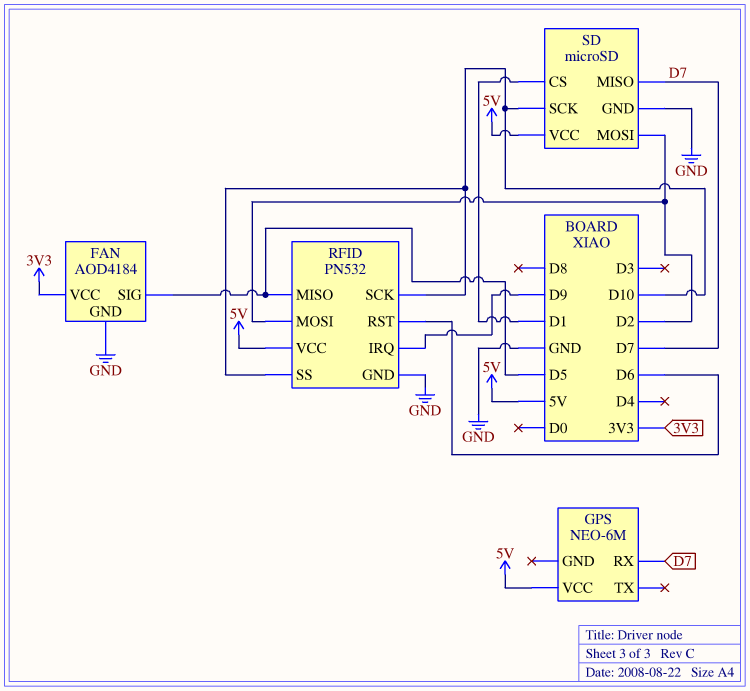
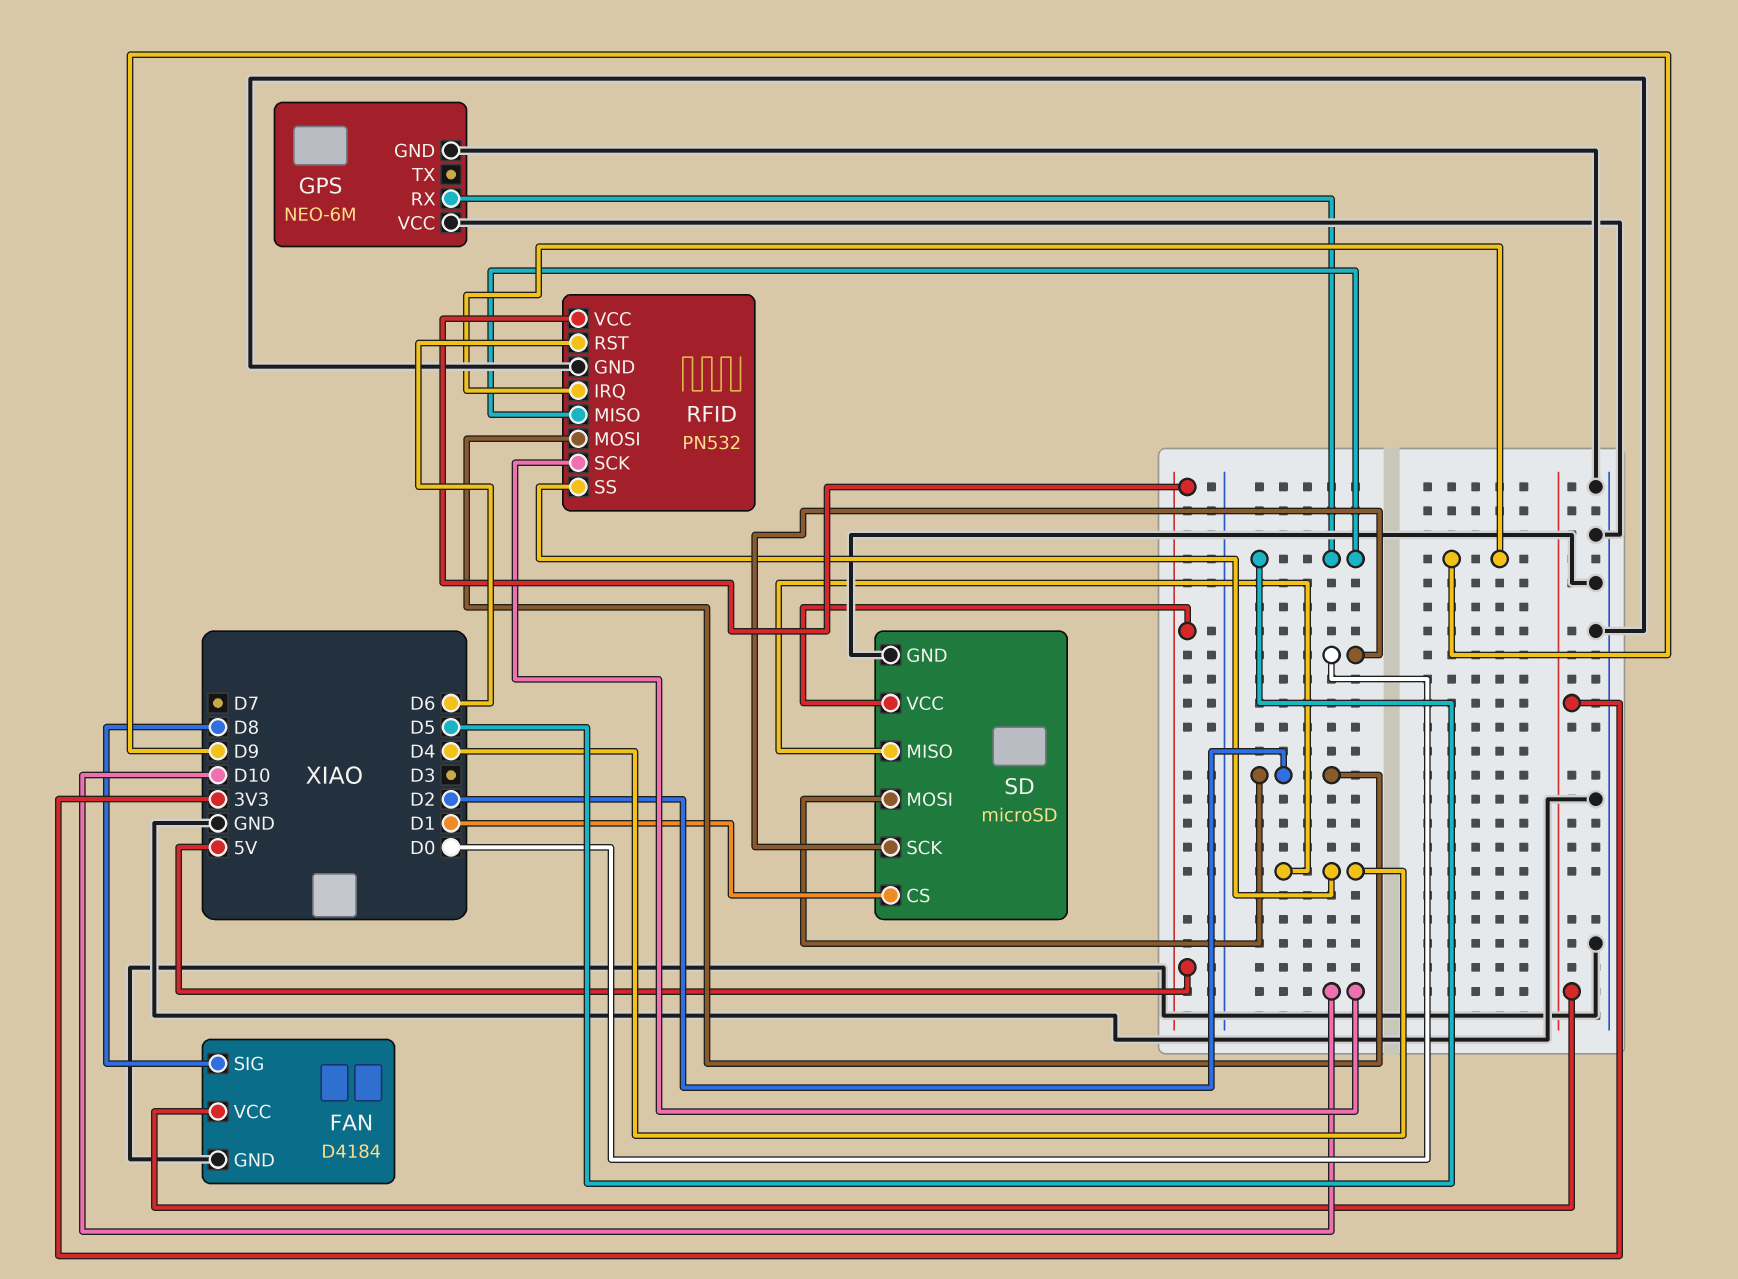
FAN: AOD4184 -> D4184
FAN pin SIG: D5 -> D8
GPS pin GND: none -> GND
GPS pin RX: D7 -> D5
GPS pin VCC: 5V -> GND
RFID pin SS: D10 -> D4
SD pin MISO: D7 -> D4
SD pin SCK: D10 -> D0

